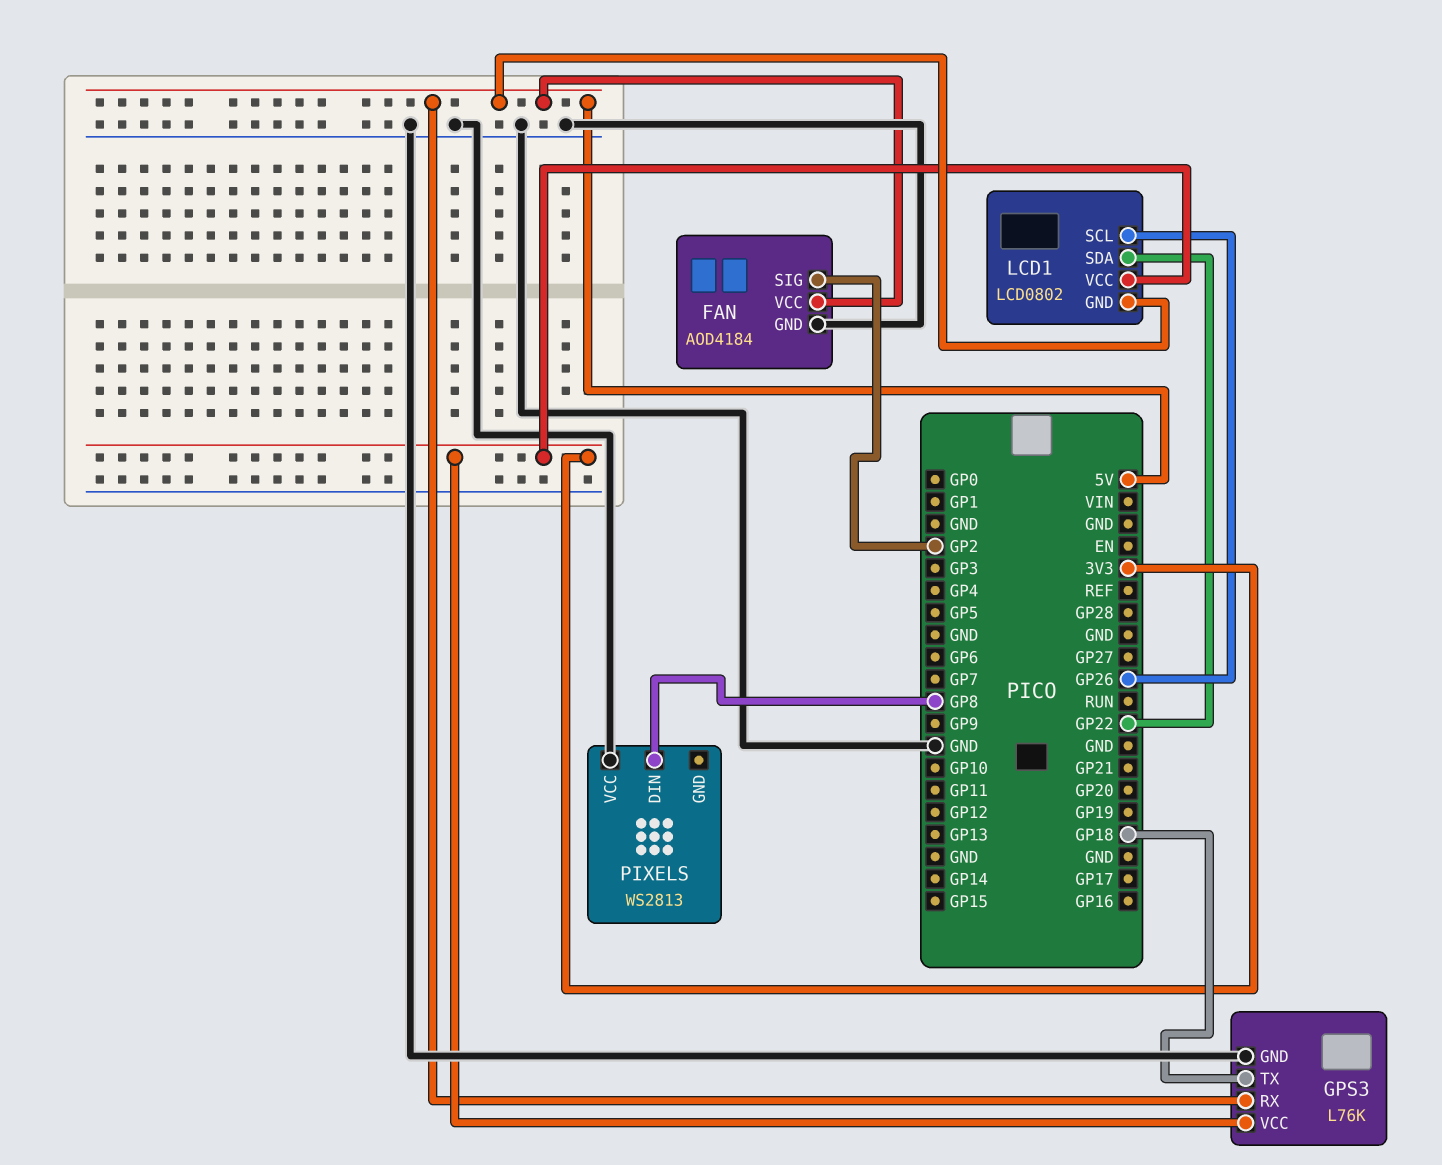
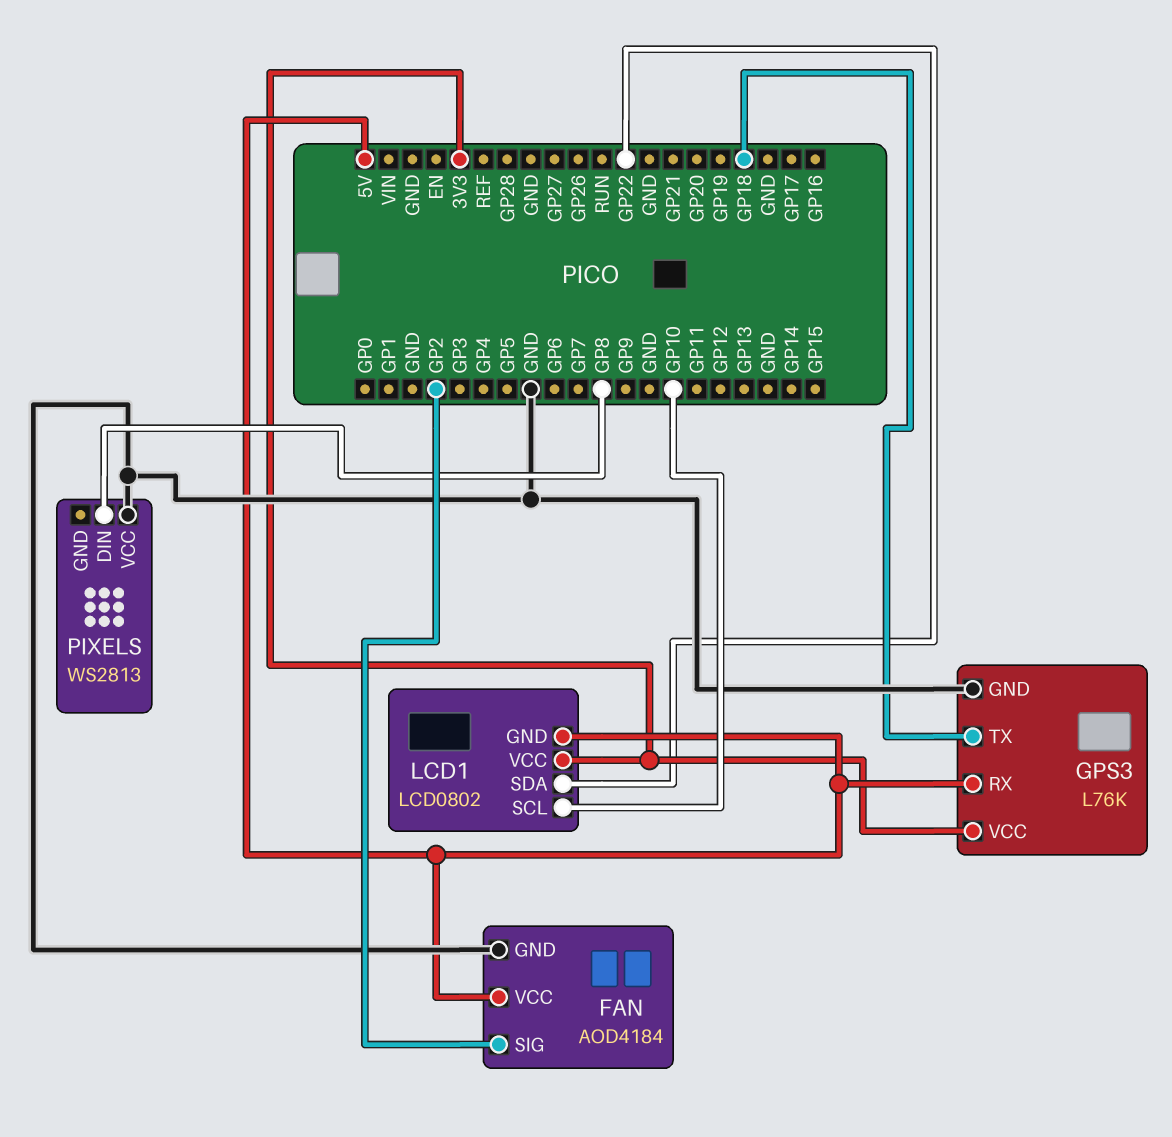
LCD1 pin SCL: GP26 -> GP10

